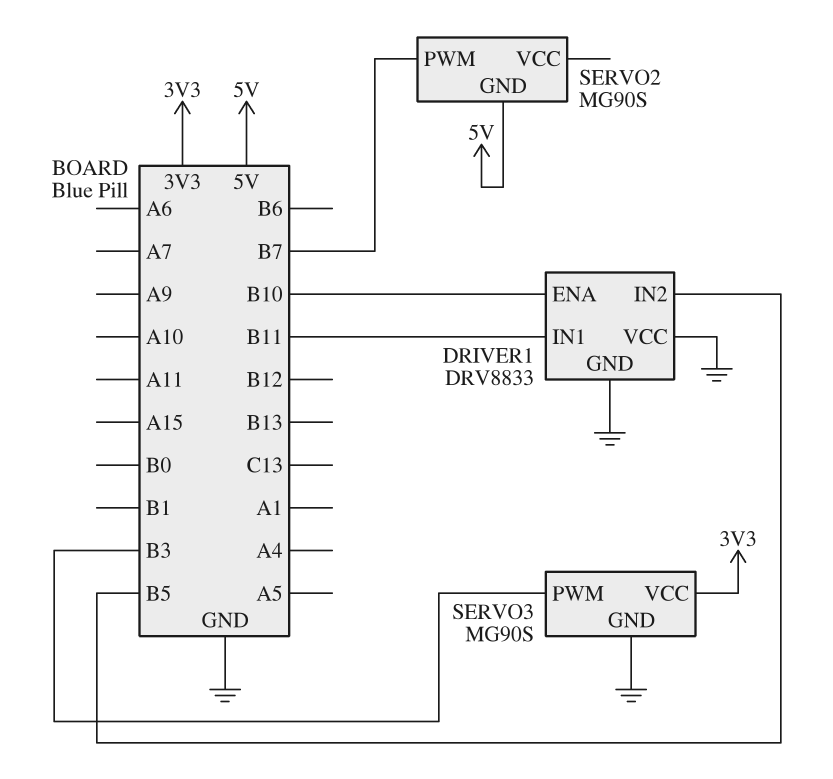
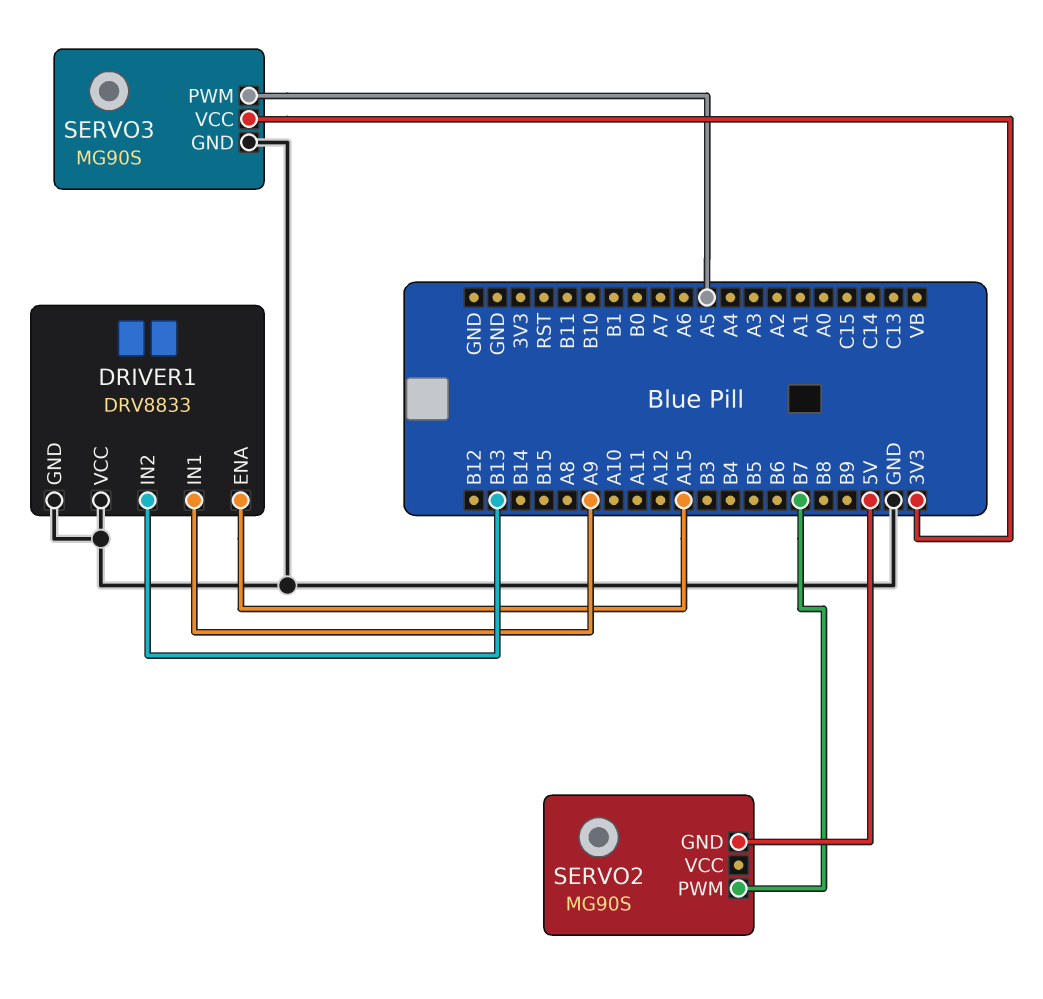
DRIVER1 pin ENA: B10 -> A15
DRIVER1 pin IN1: B11 -> A9
DRIVER1 pin IN2: B5 -> B13
SERVO3 pin PWM: B3 -> A5

